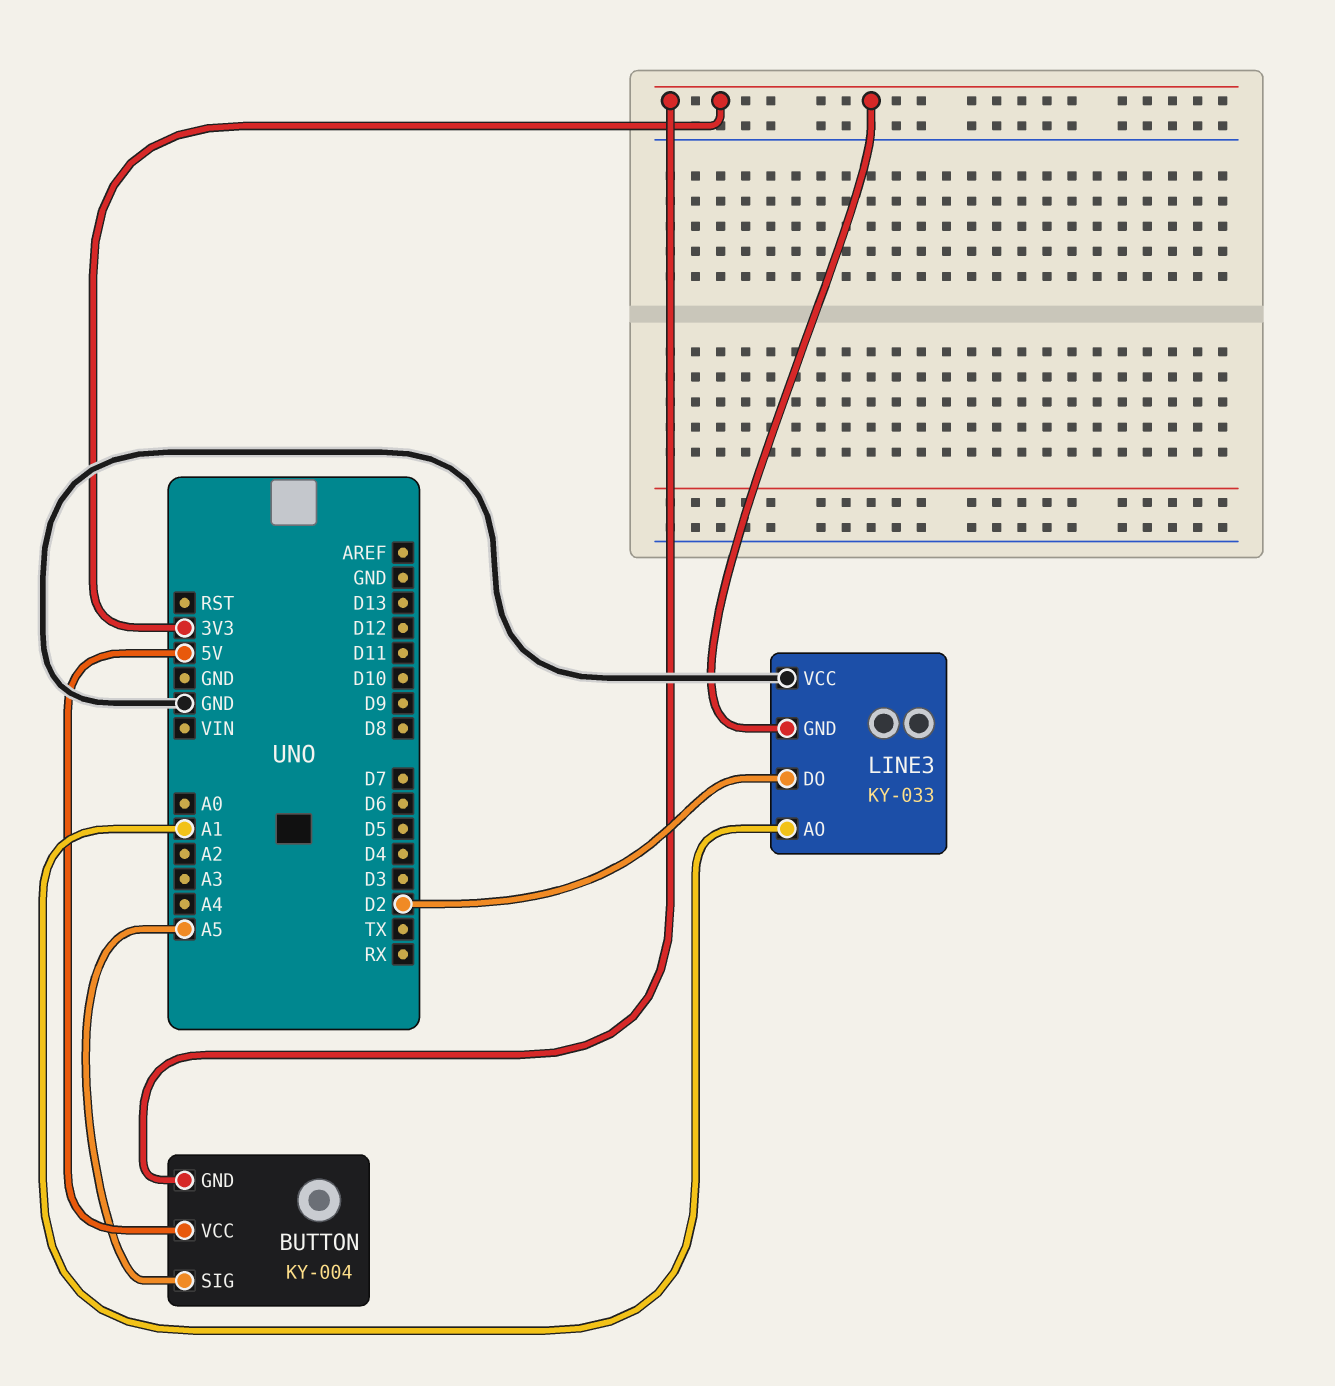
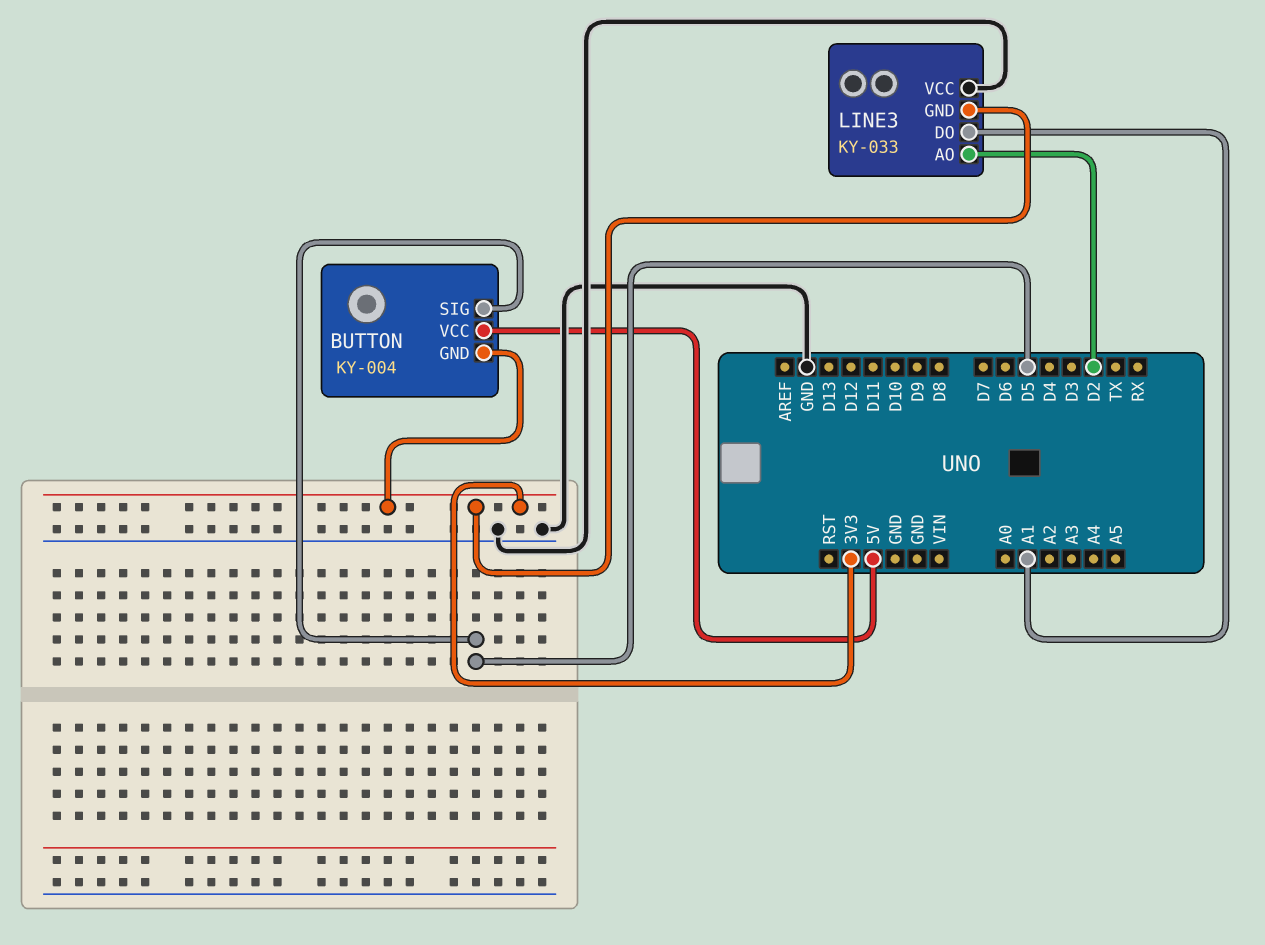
BUTTON pin SIG: A5 -> D5
LINE3 pin AO: A1 -> D2
LINE3 pin DO: D2 -> A1

